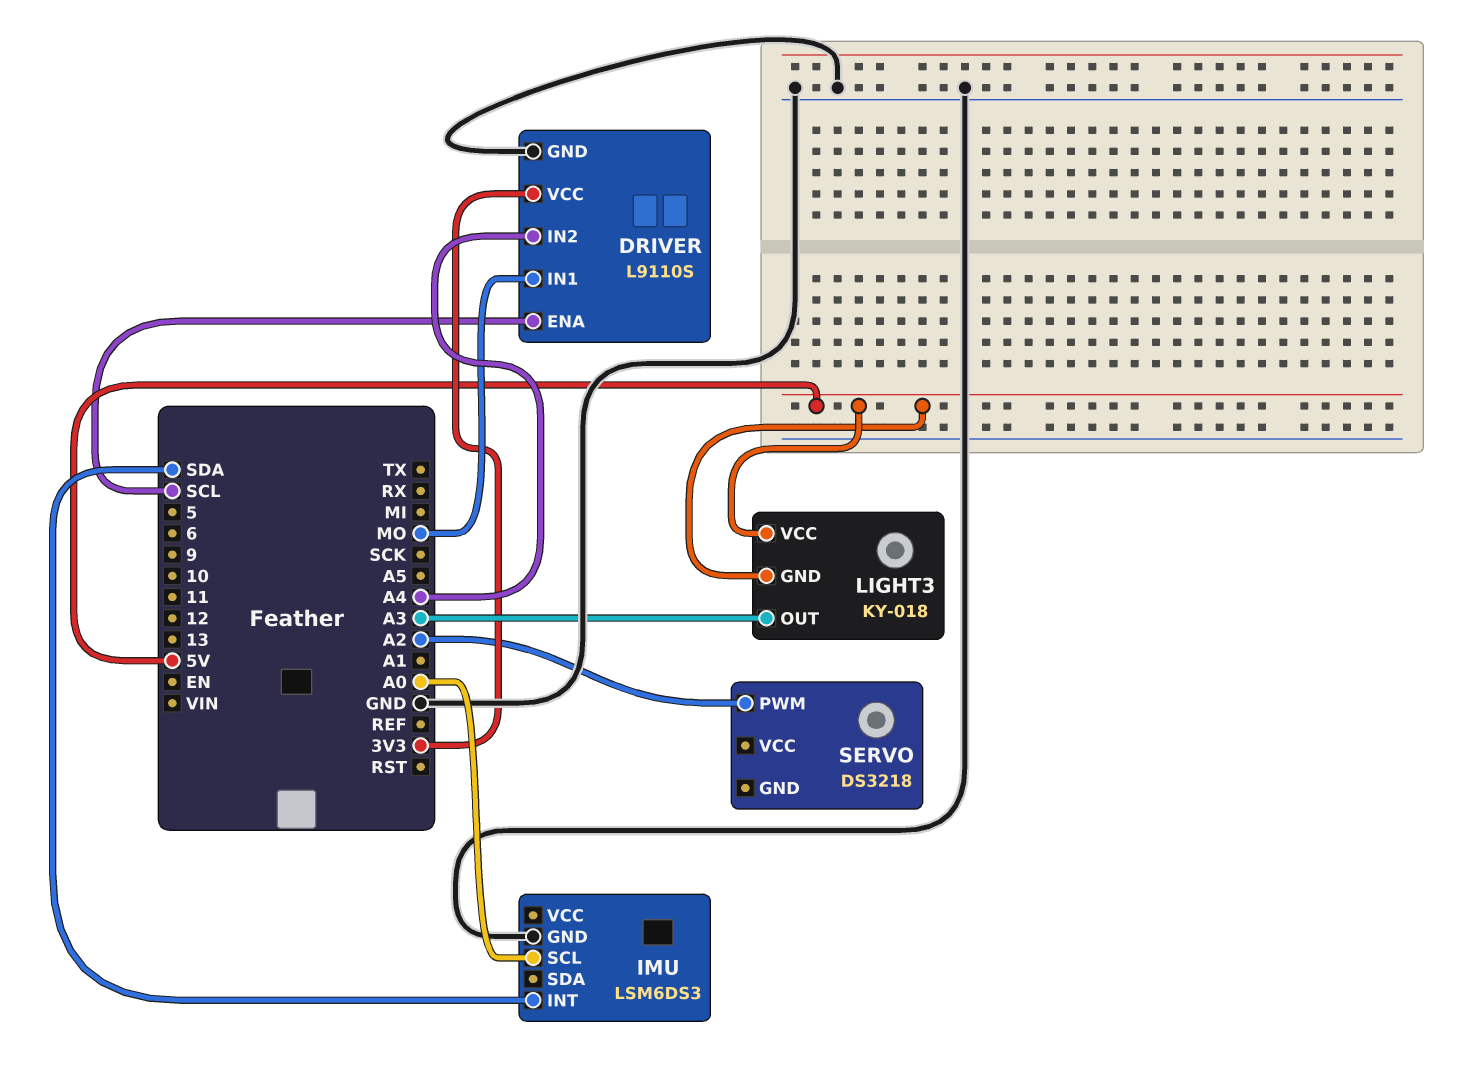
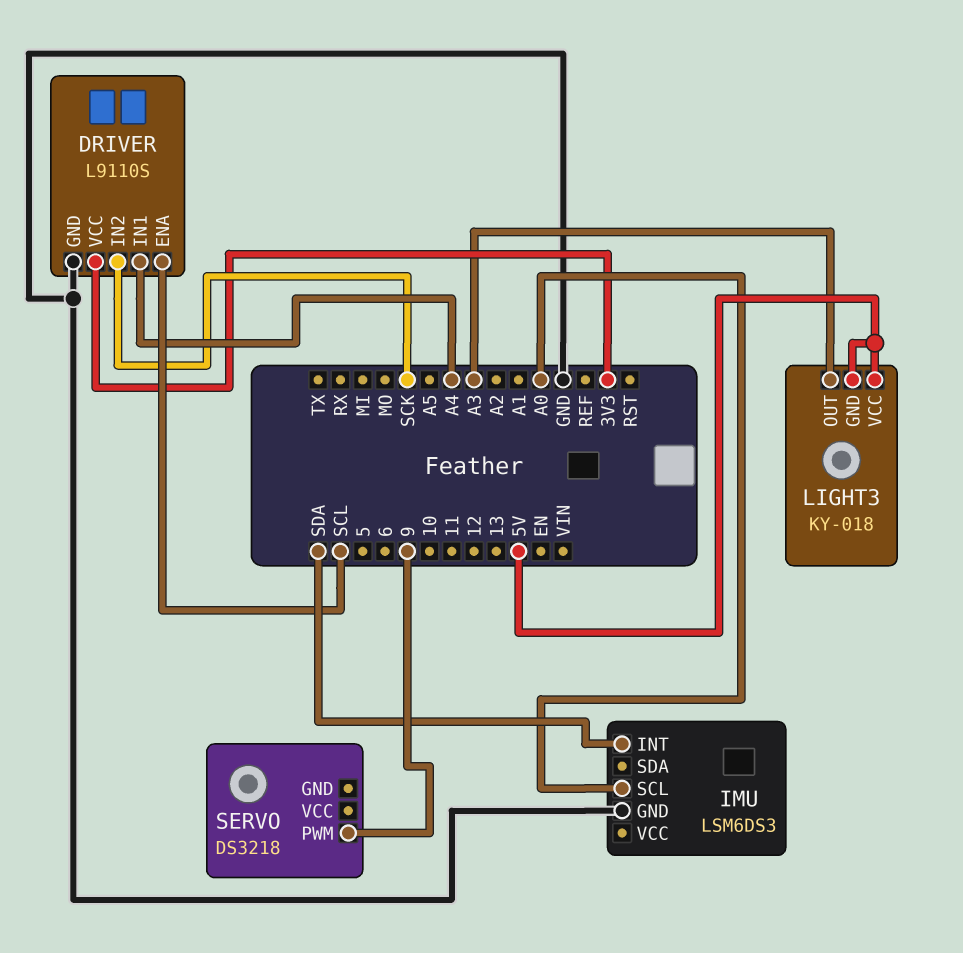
DRIVER pin IN1: MO -> A4
DRIVER pin IN2: A4 -> SCK
SERVO pin PWM: A2 -> 9

